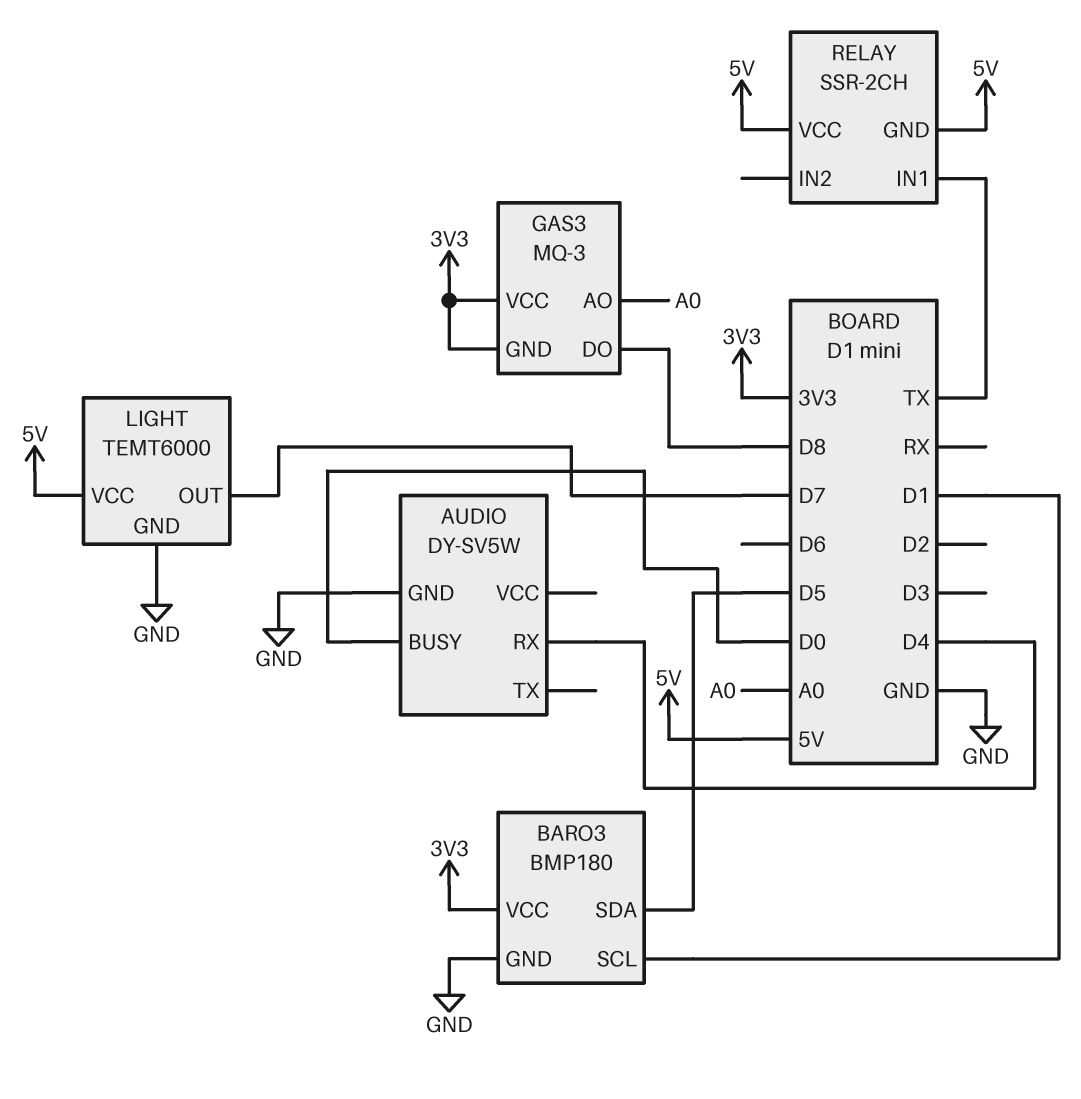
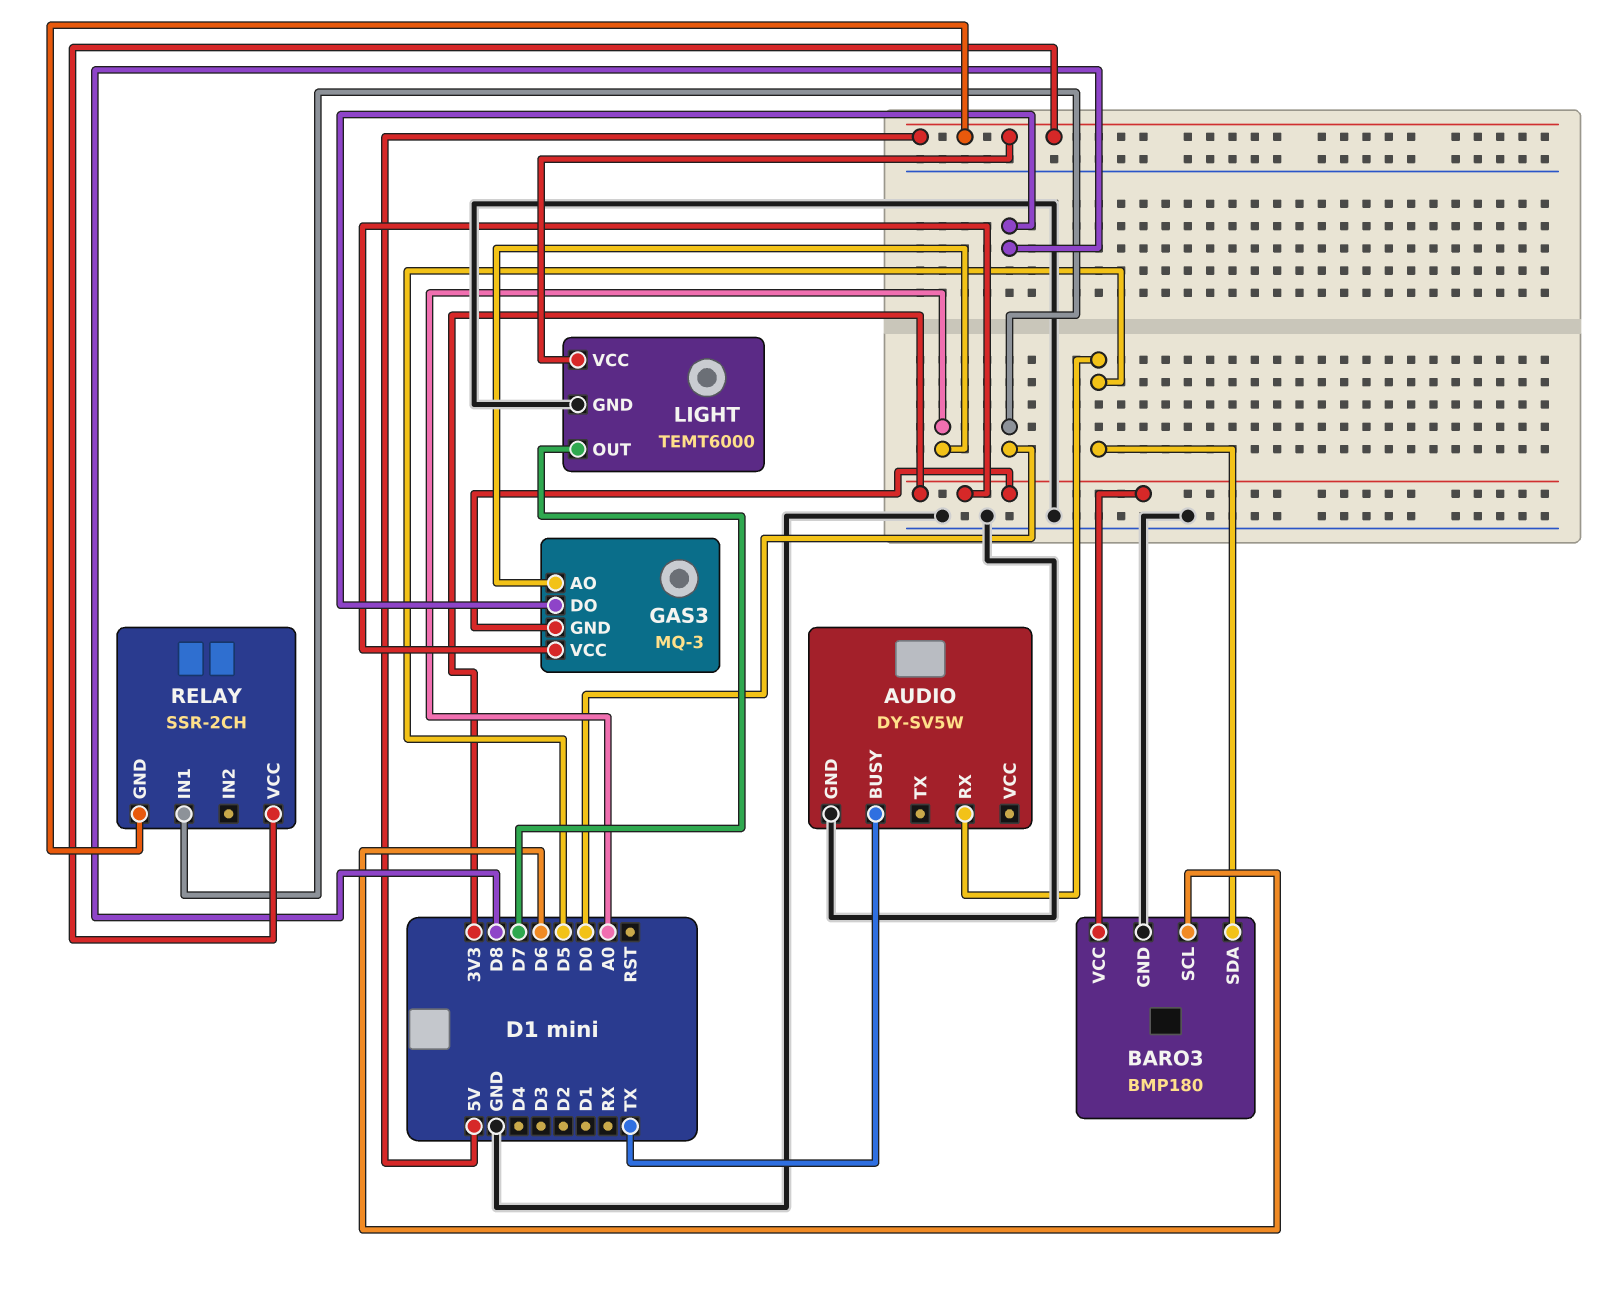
AUDIO pin BUSY: D0 -> TX
AUDIO pin RX: D4 -> D5
BARO3 pin SCL: D1 -> D6
RELAY pin IN1: TX -> D0

